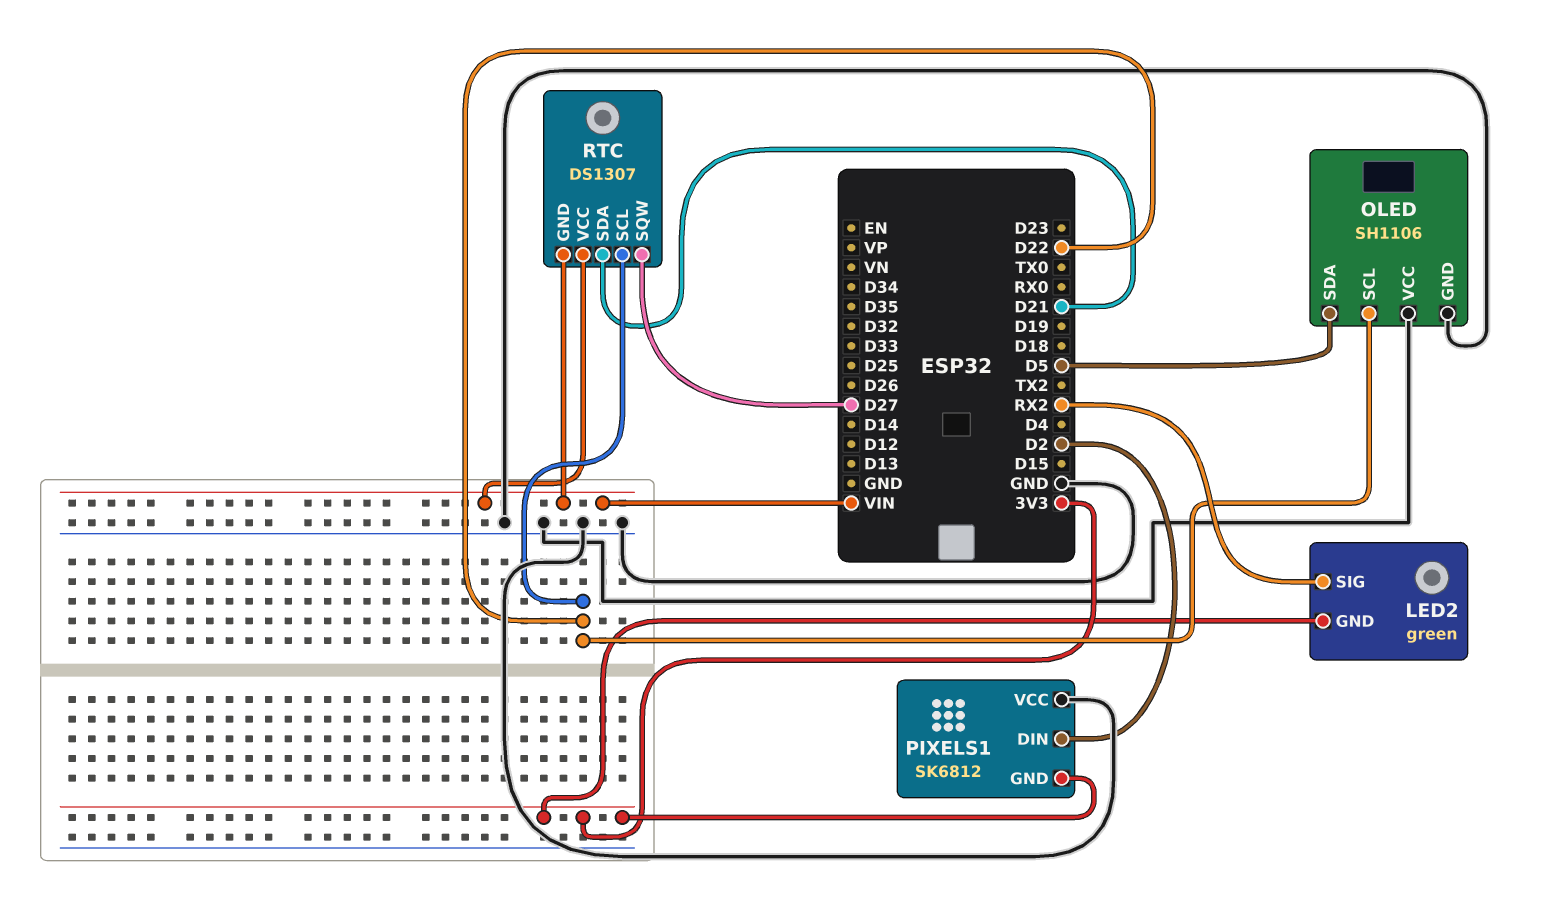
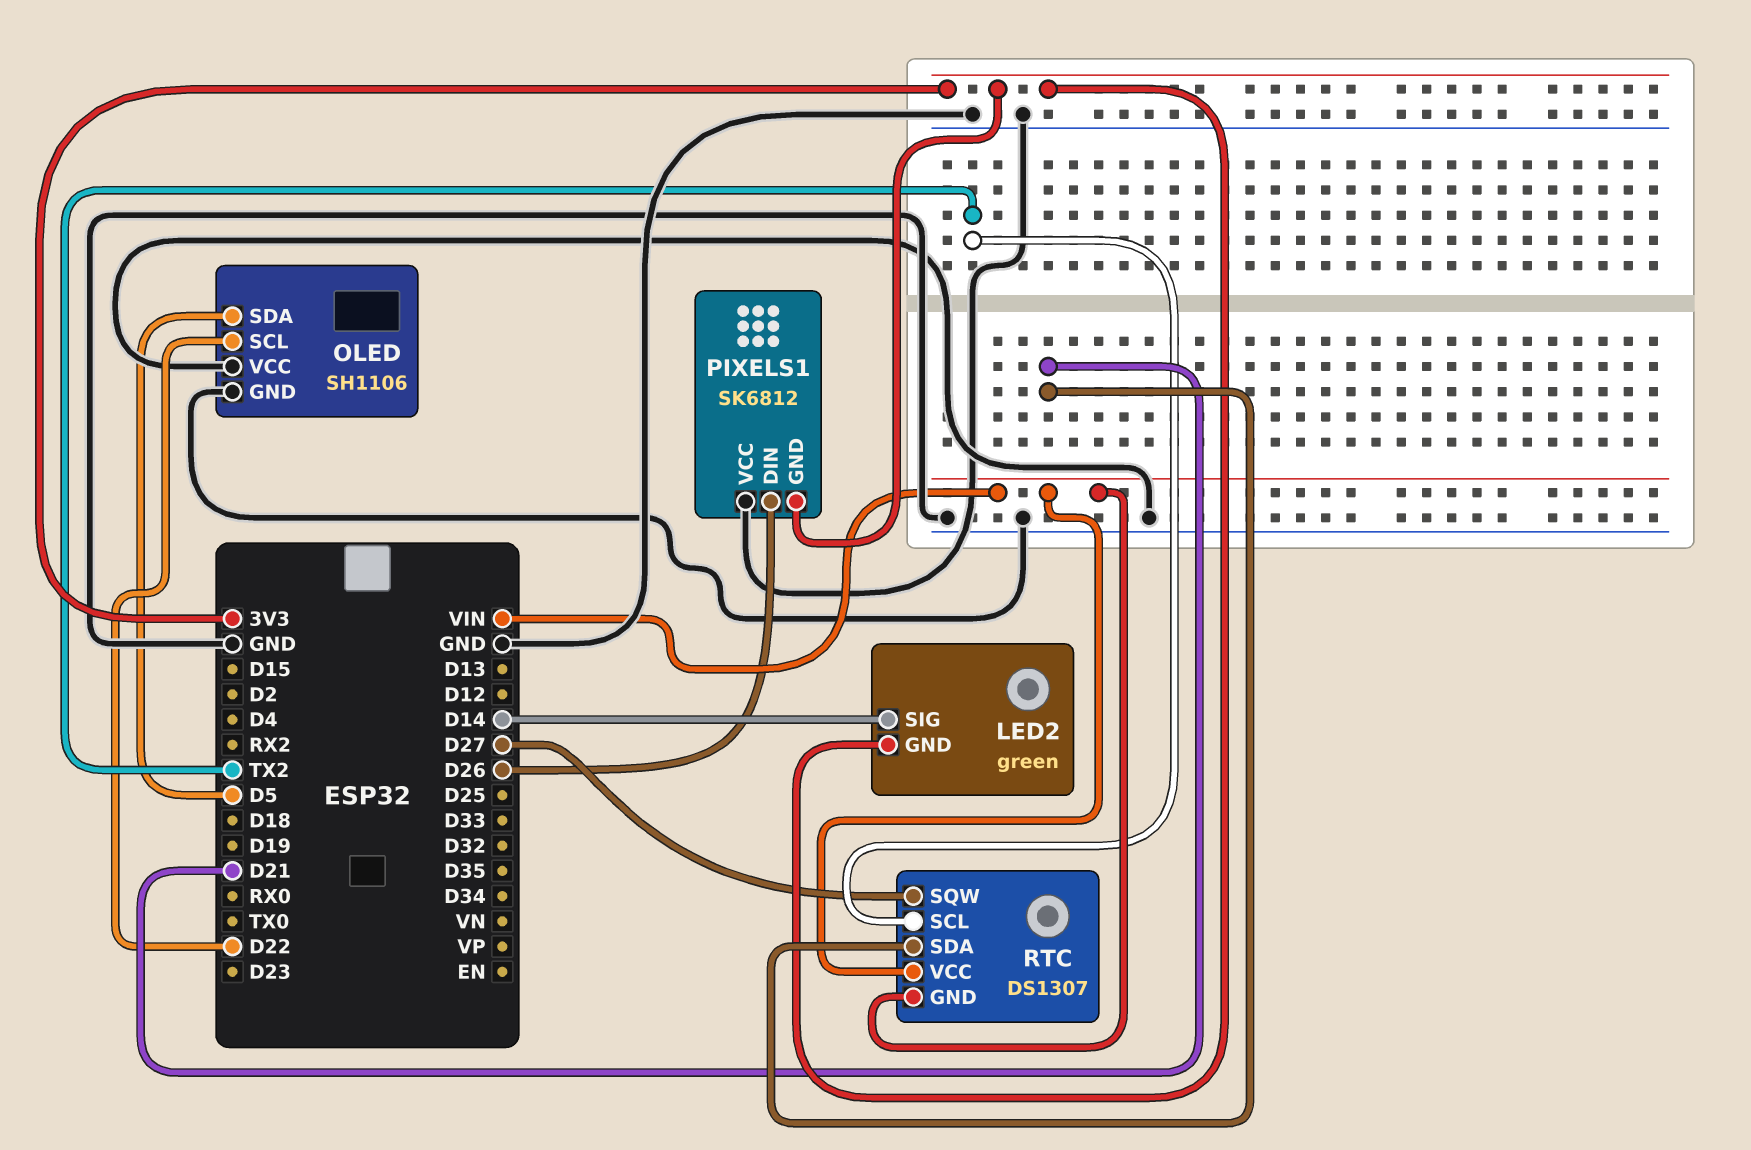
LED2 pin SIG: RX2 -> D14
PIXELS1 pin DIN: D2 -> D26
RTC pin SCL: D22 -> TX2

